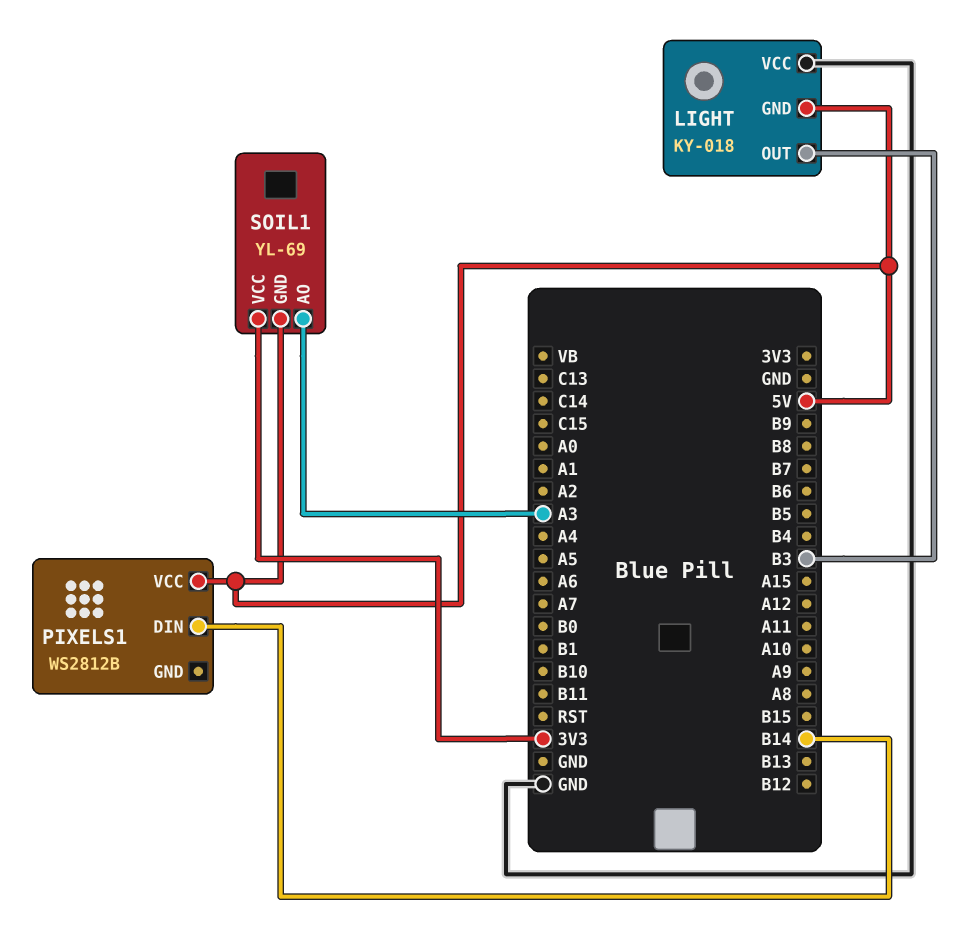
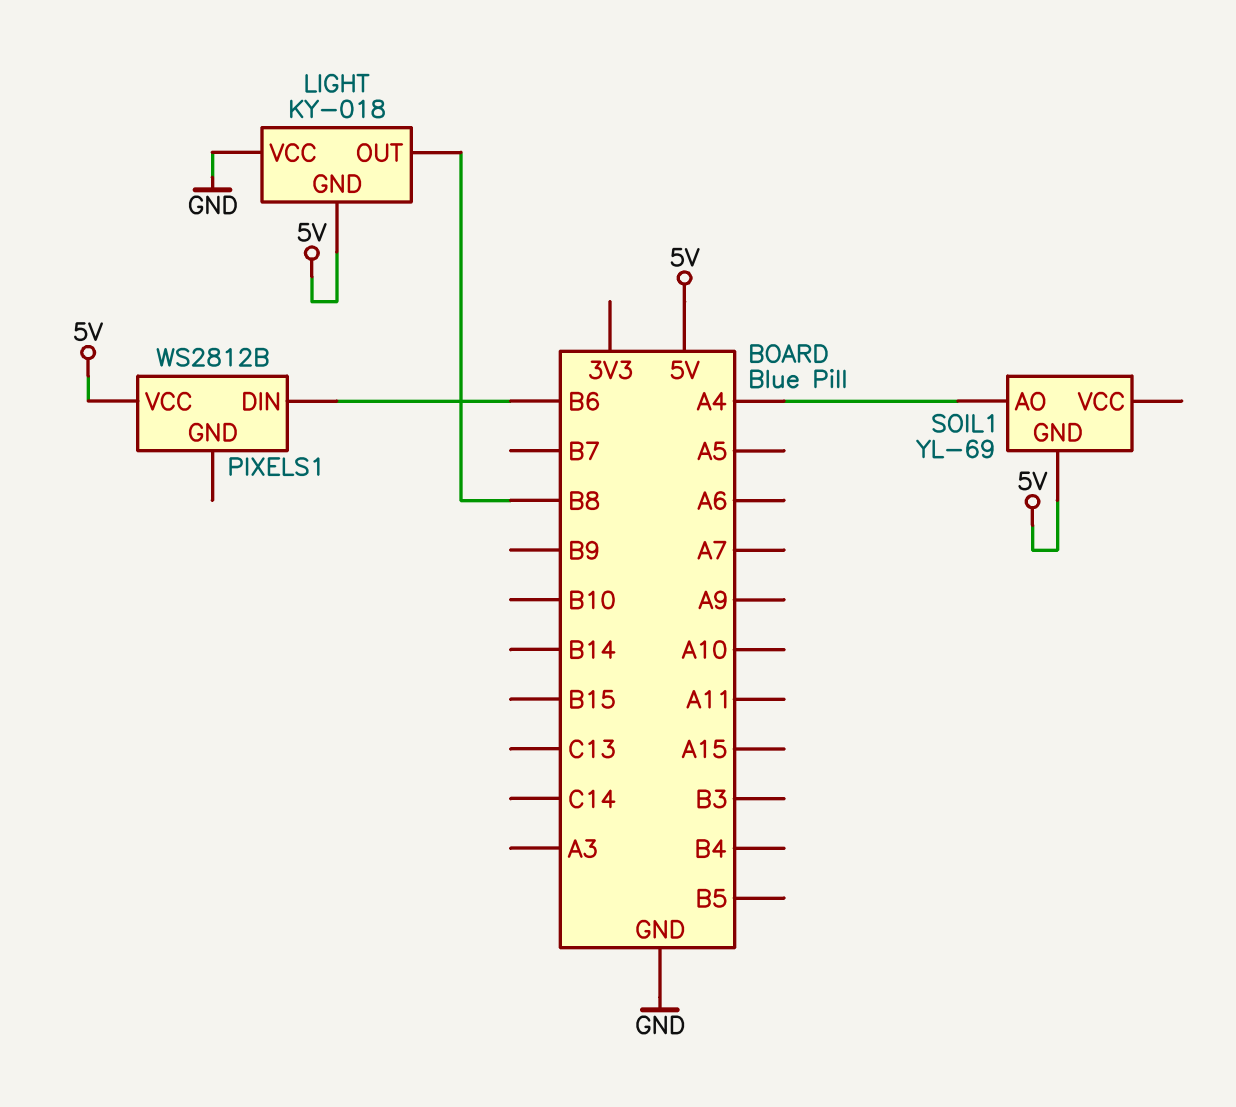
LIGHT pin OUT: B3 -> B8
PIXELS1 pin DIN: B14 -> B6
SOIL1 pin AO: A3 -> A4
SOIL1 pin VCC: 3V3 -> none

